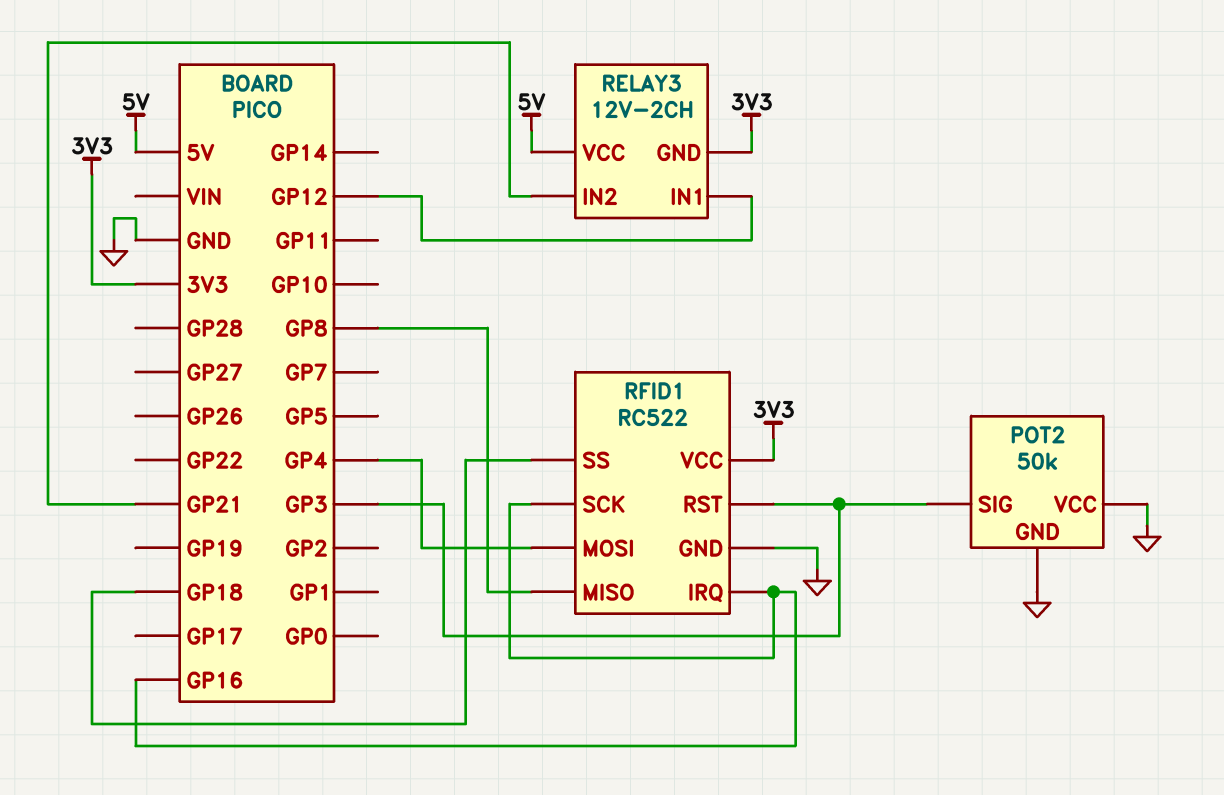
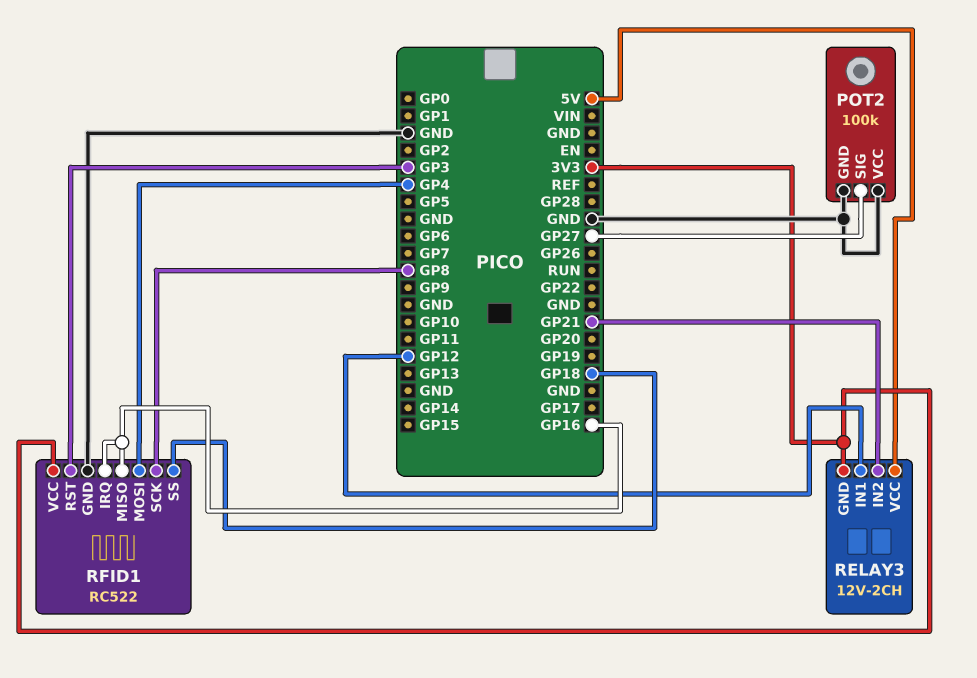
POT2: 50k -> 100k
POT2 pin SIG: GP3 -> GP27
RFID1 pin MISO: GP8 -> GP16
RFID1 pin SCK: GP16 -> GP8

